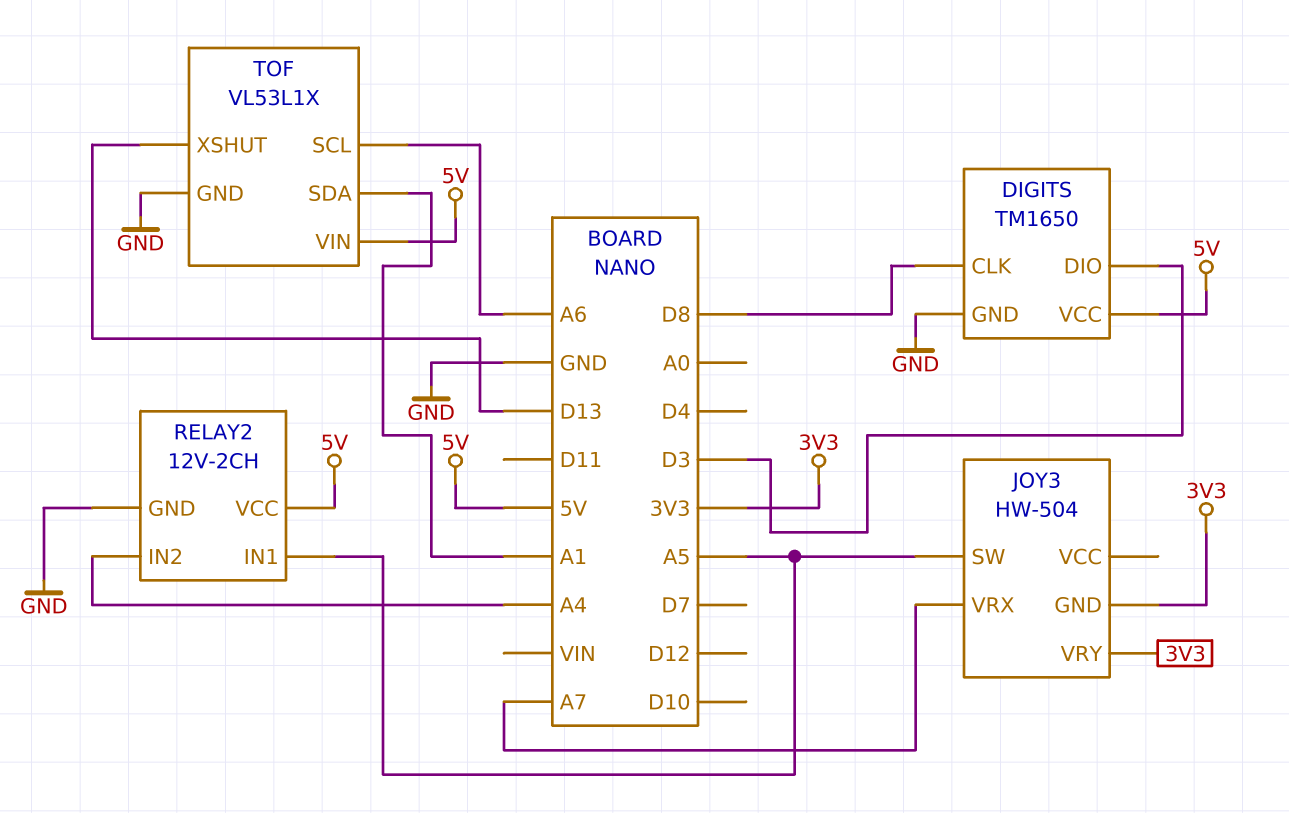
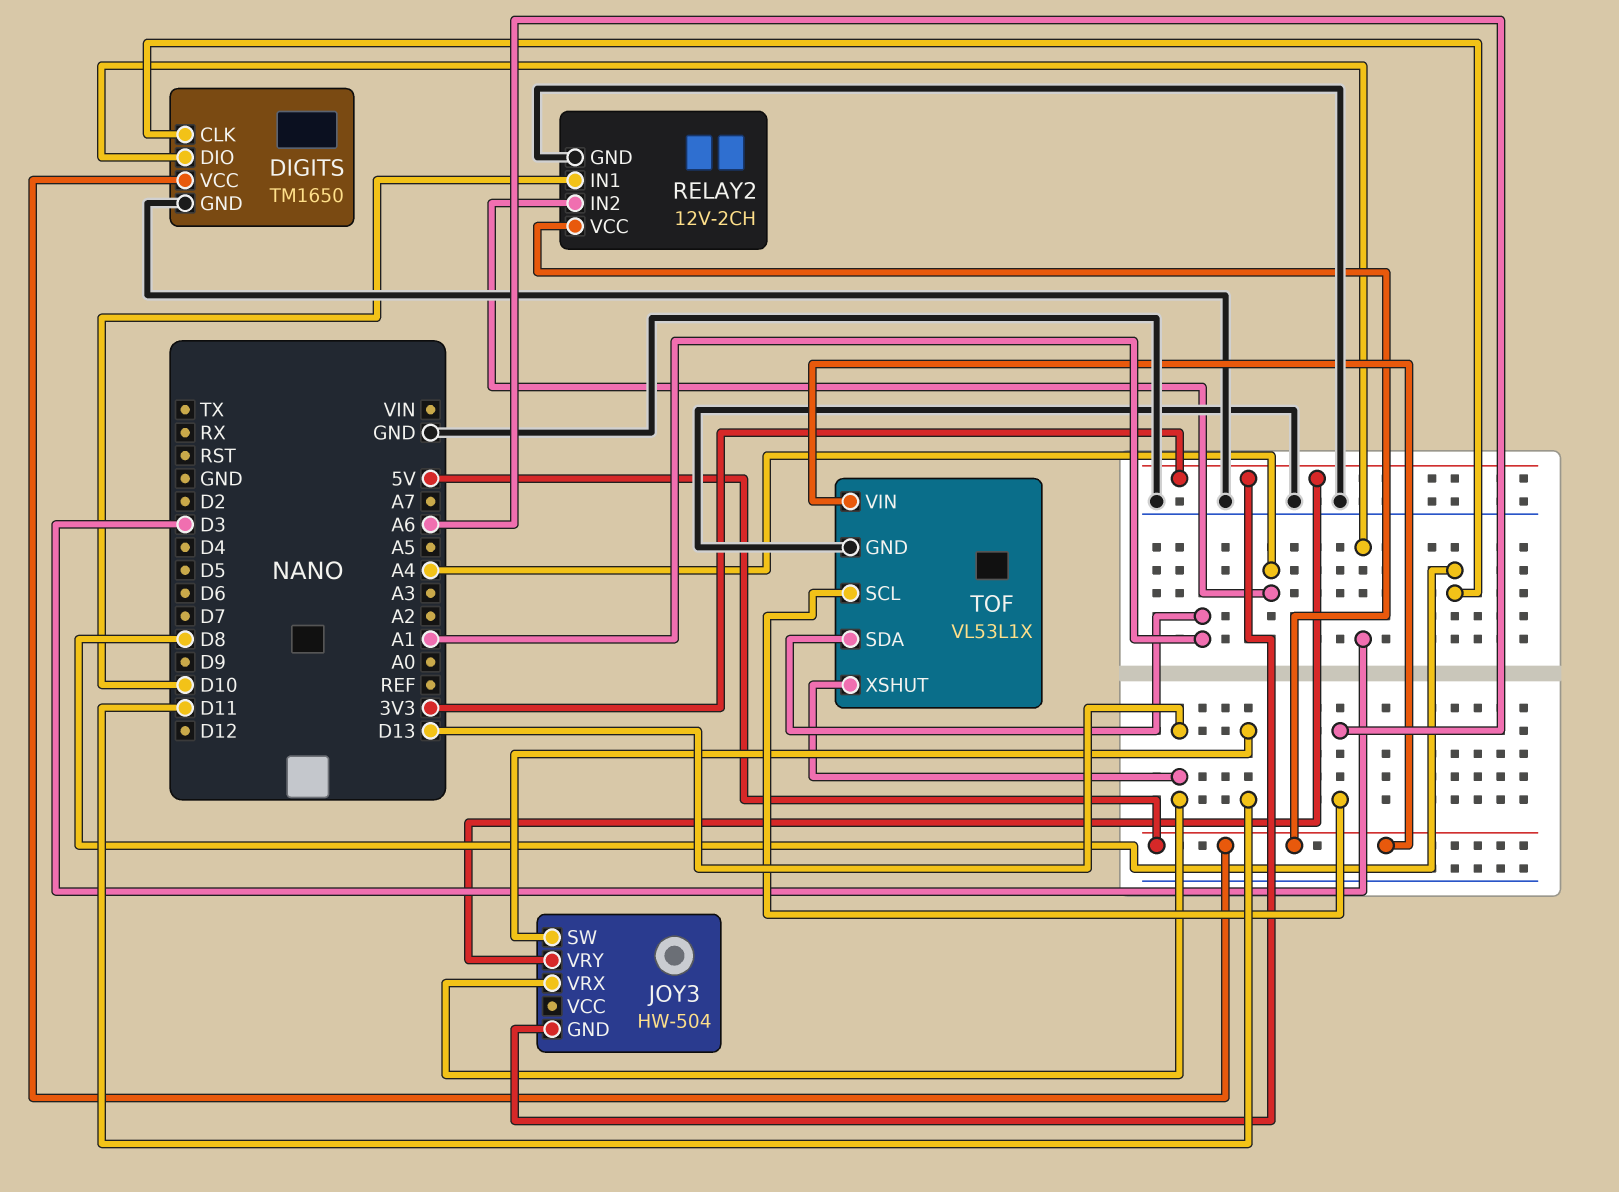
JOY3 pin SW: A5 -> D11
JOY3 pin VRX: A7 -> D13
RELAY2 pin IN1: A5 -> D10

